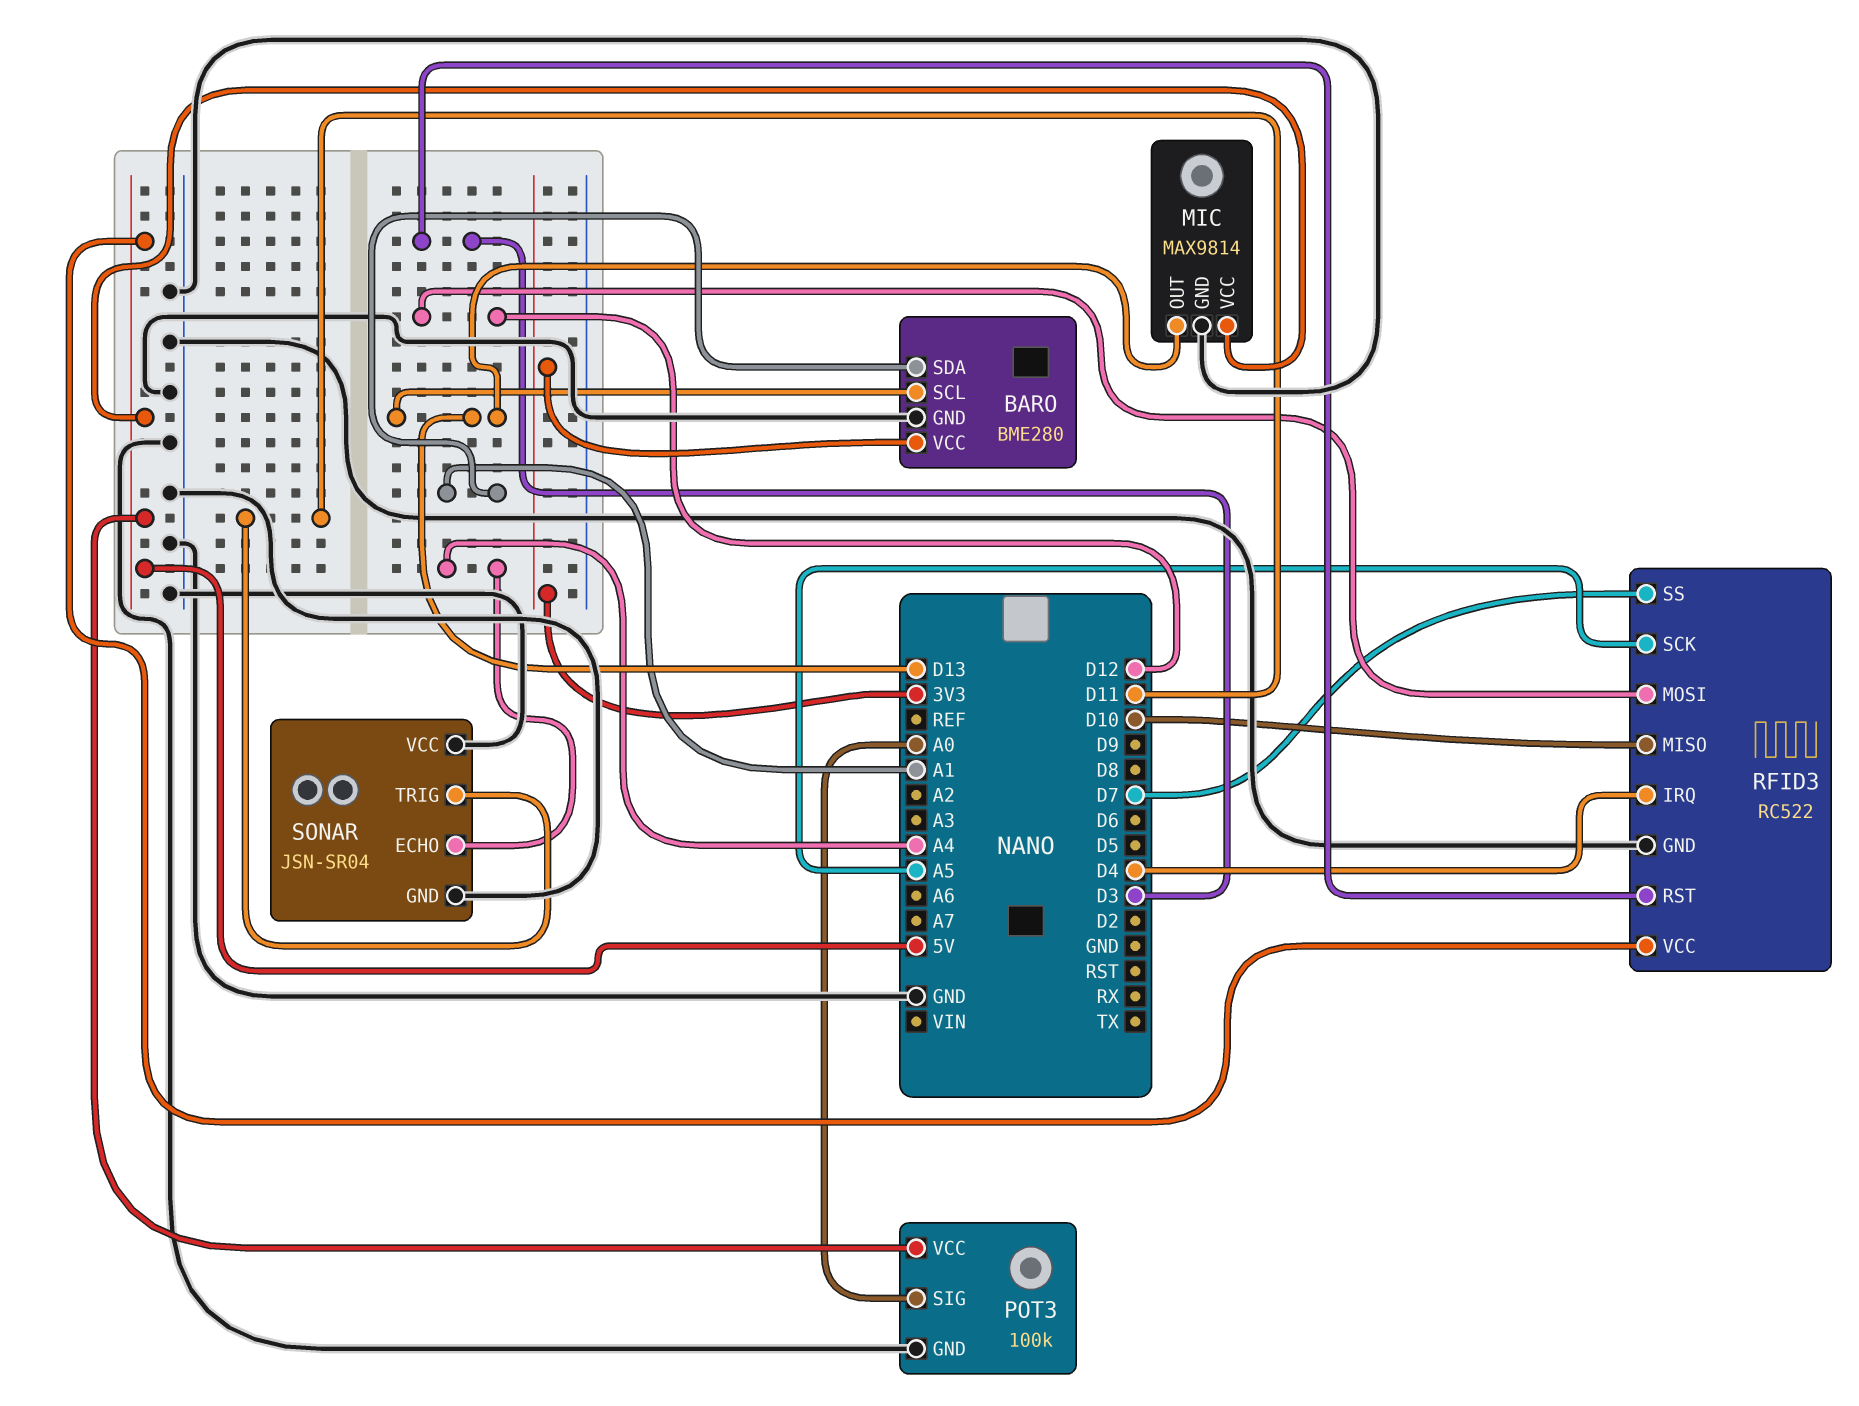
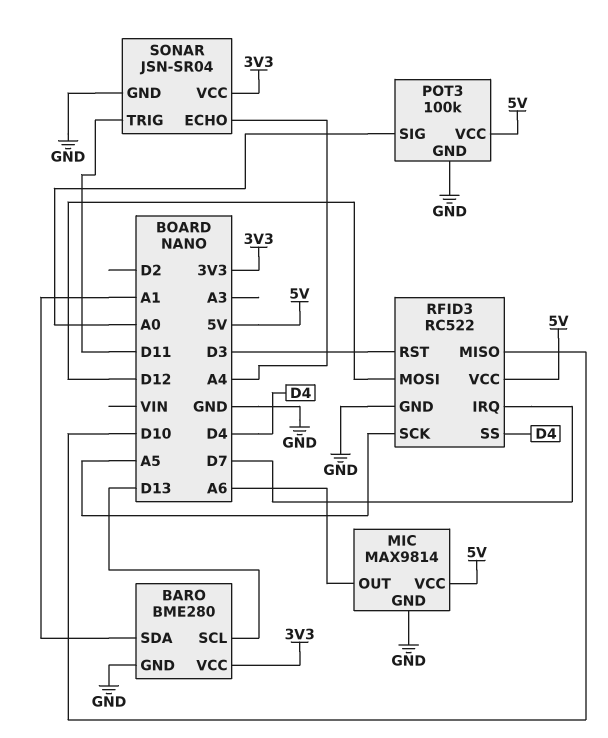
MIC pin OUT: D13 -> A6
RFID3 pin IRQ: D4 -> D7
RFID3 pin SS: D7 -> D4
SONAR pin VCC: GND -> 3V3

